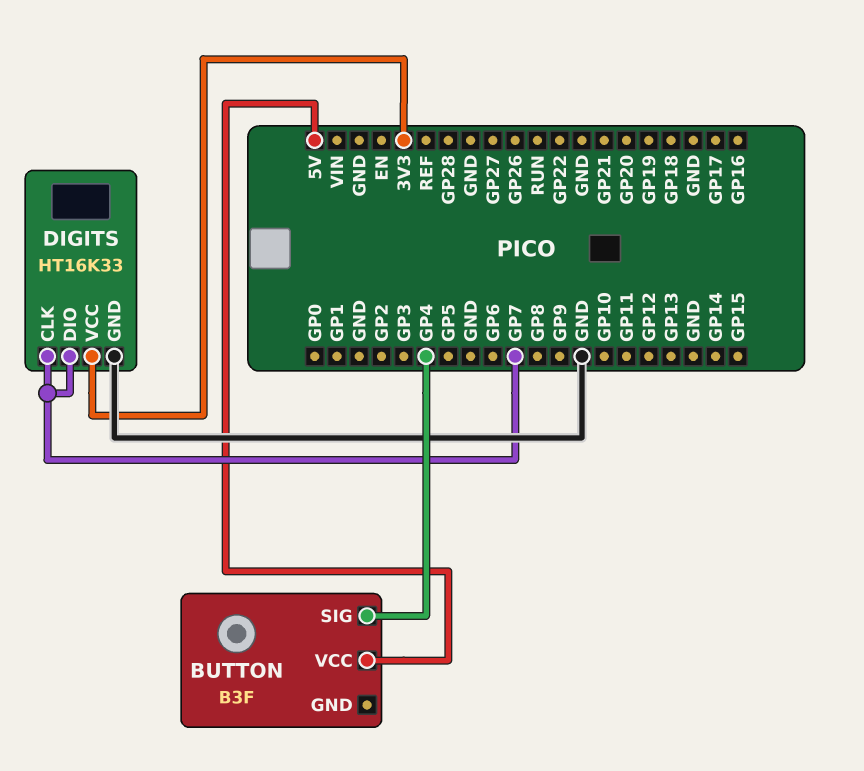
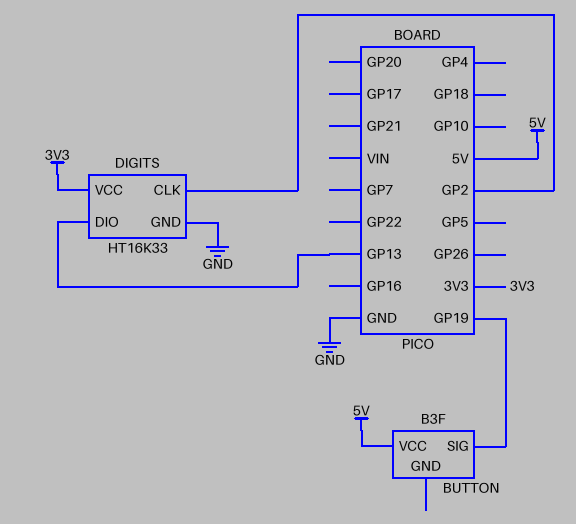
BUTTON pin SIG: GP4 -> GP19
DIGITS pin CLK: GP7 -> GP2
DIGITS pin DIO: GP7 -> GP13

